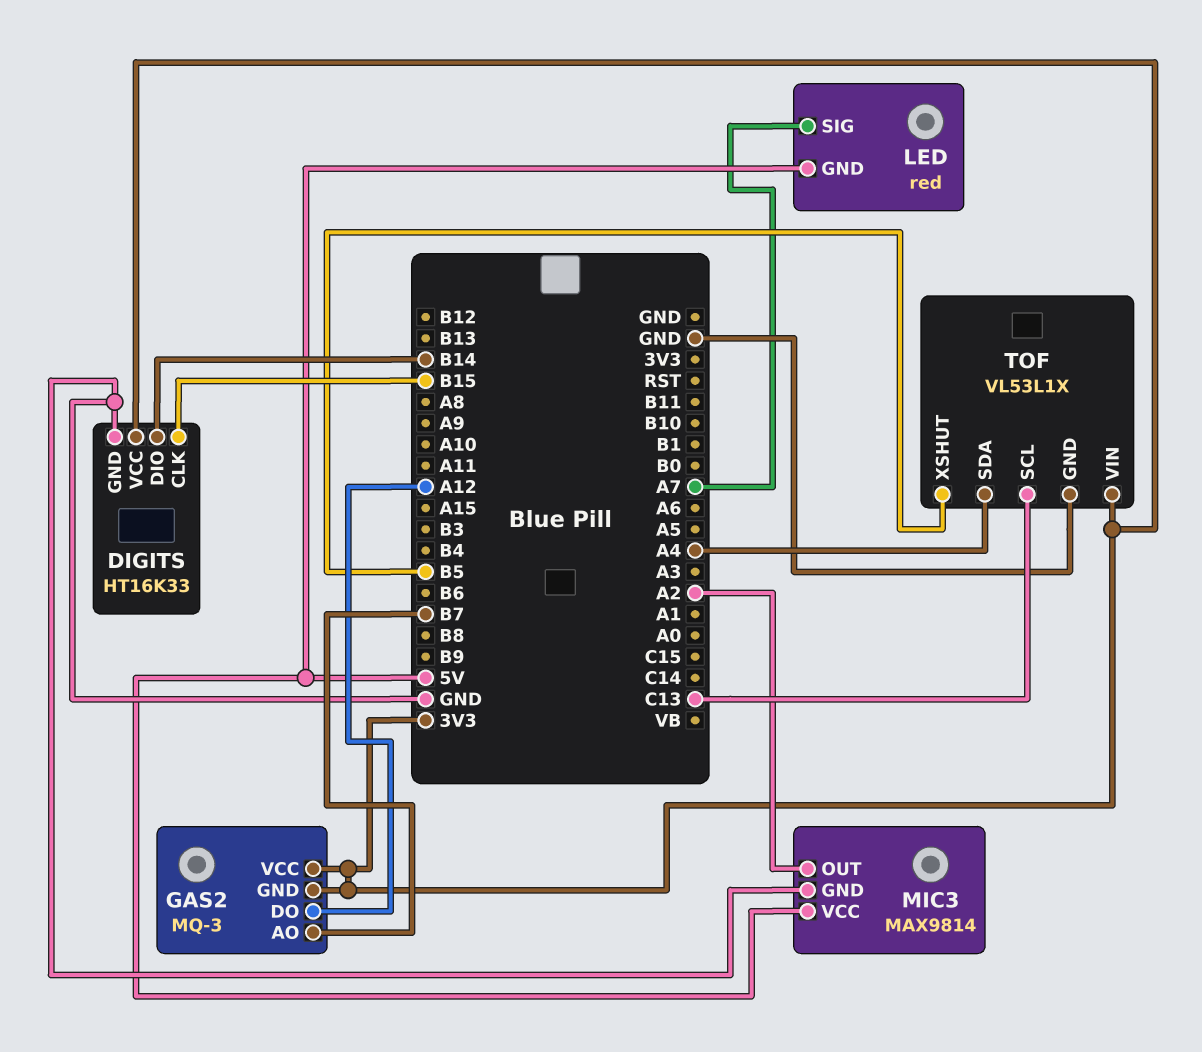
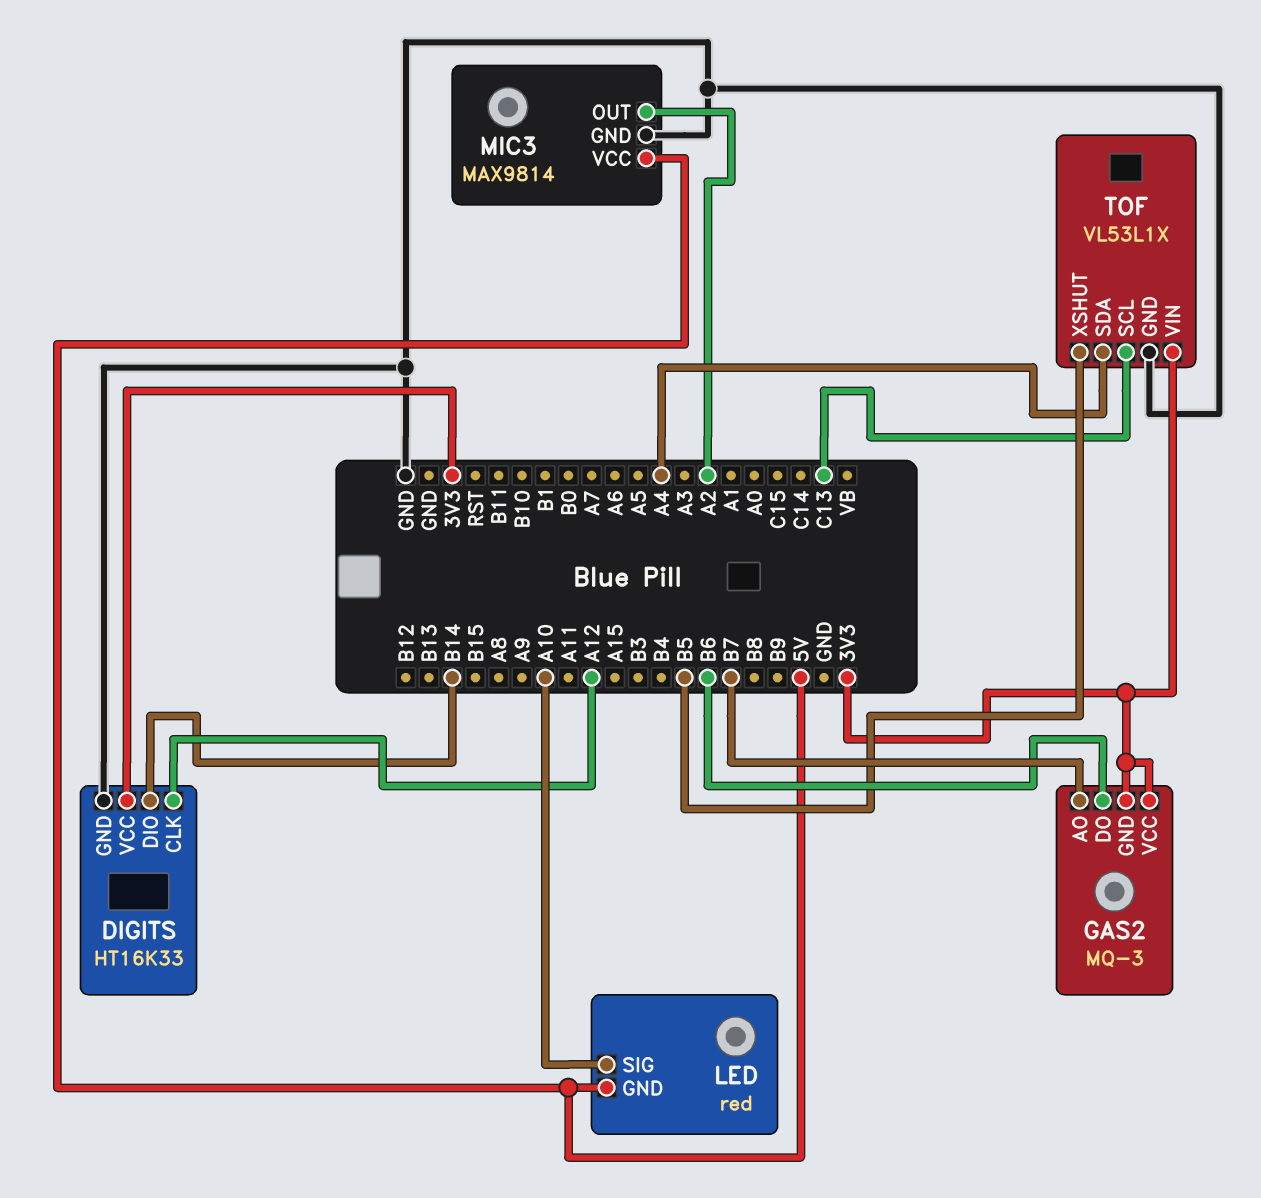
DIGITS pin CLK: B15 -> A12
GAS2 pin DO: A12 -> B6
LED pin SIG: A7 -> A10

